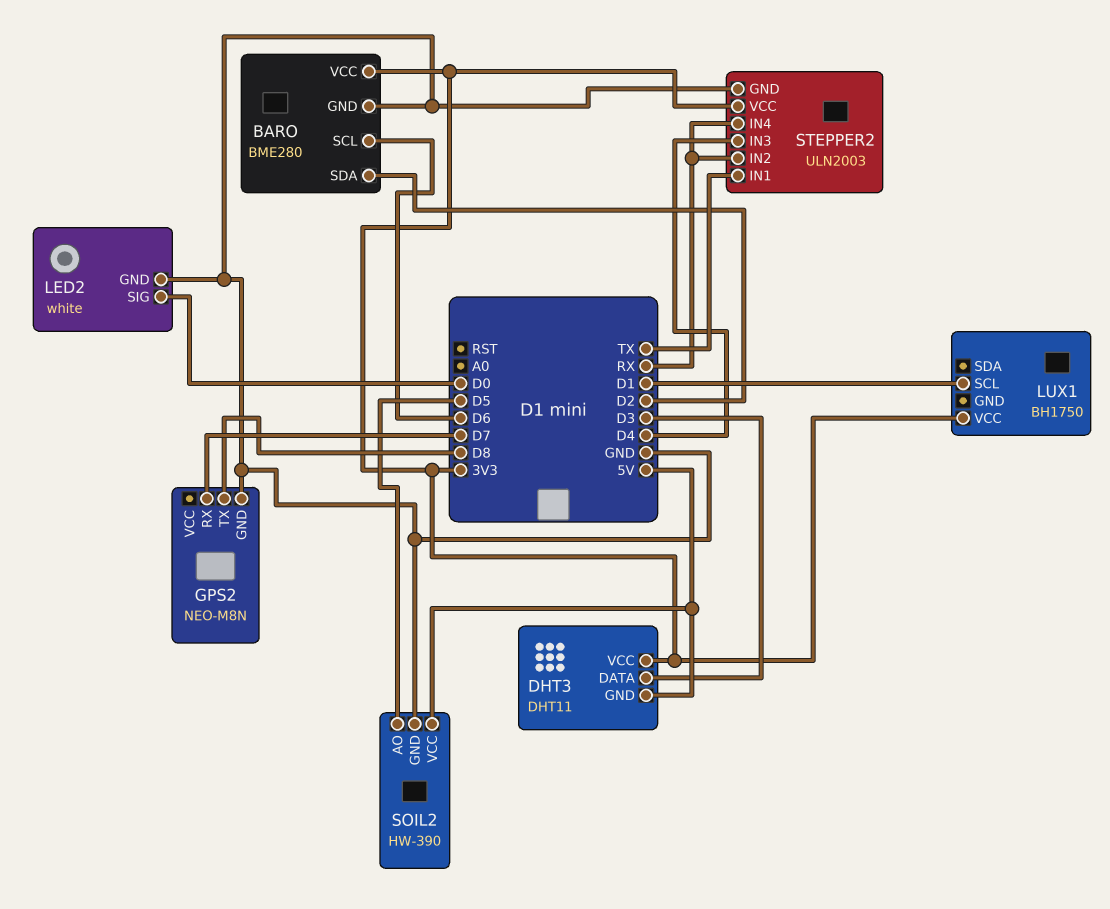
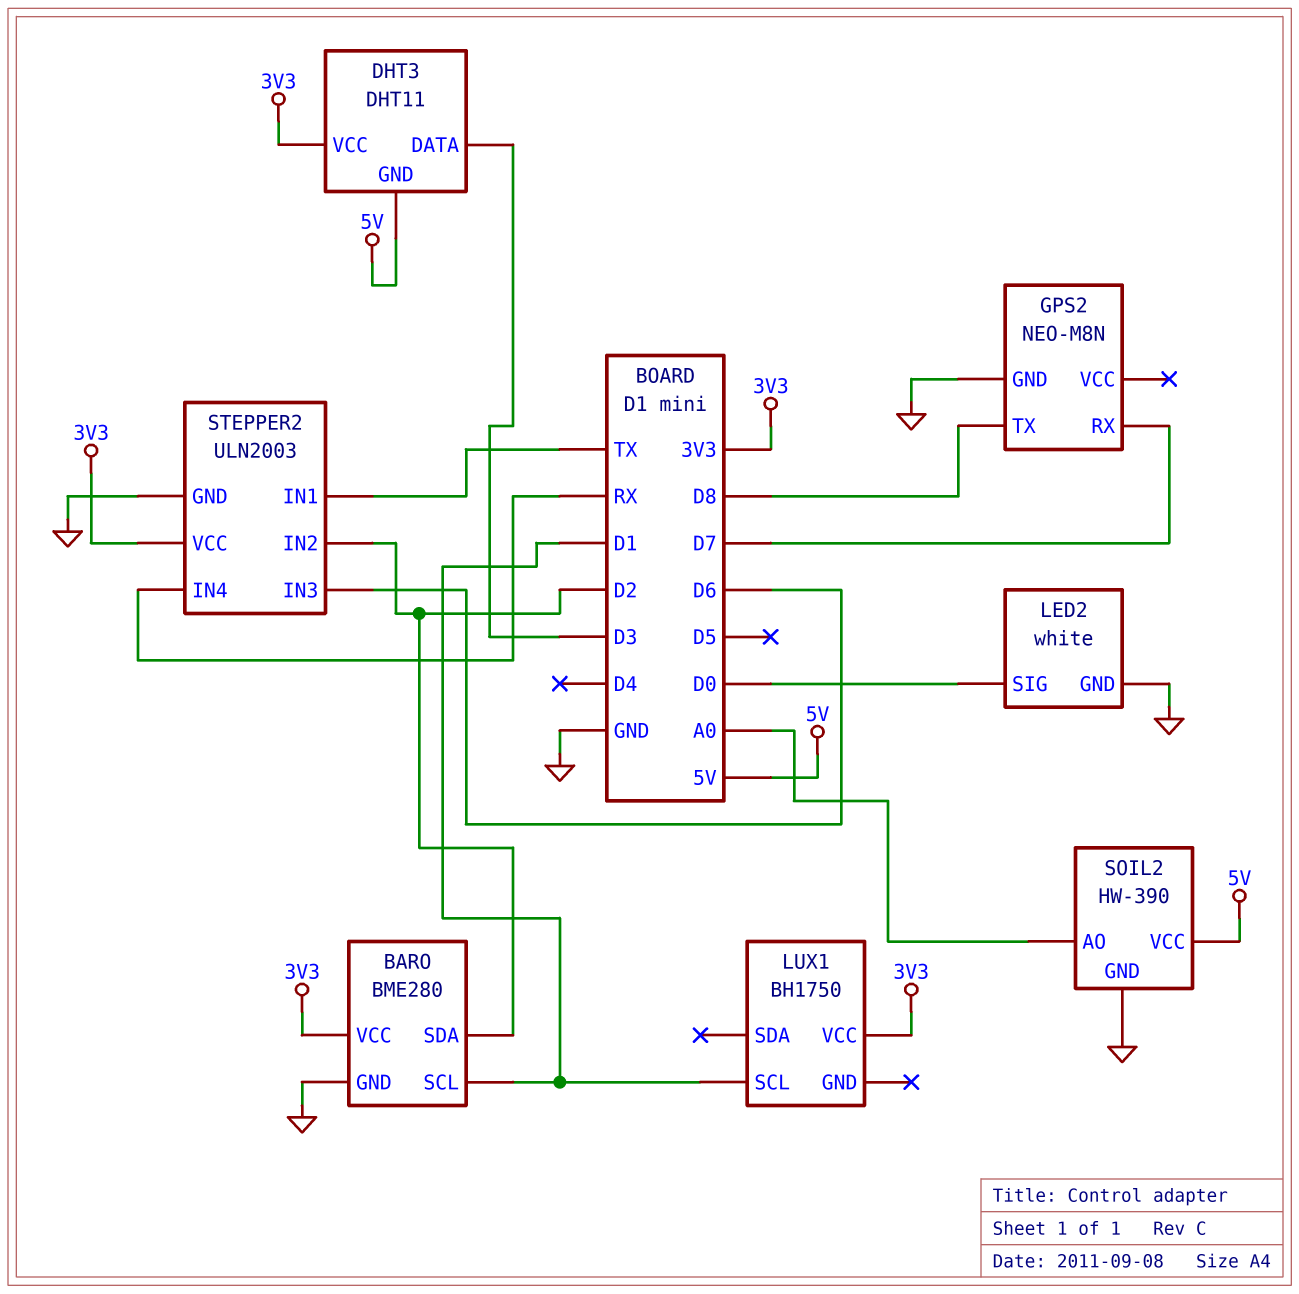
BARO pin SCL: D6 -> D1
SOIL2 pin AO: D5 -> A0
STEPPER2 pin IN2: RX -> D2
STEPPER2 pin IN3: D4 -> D6

